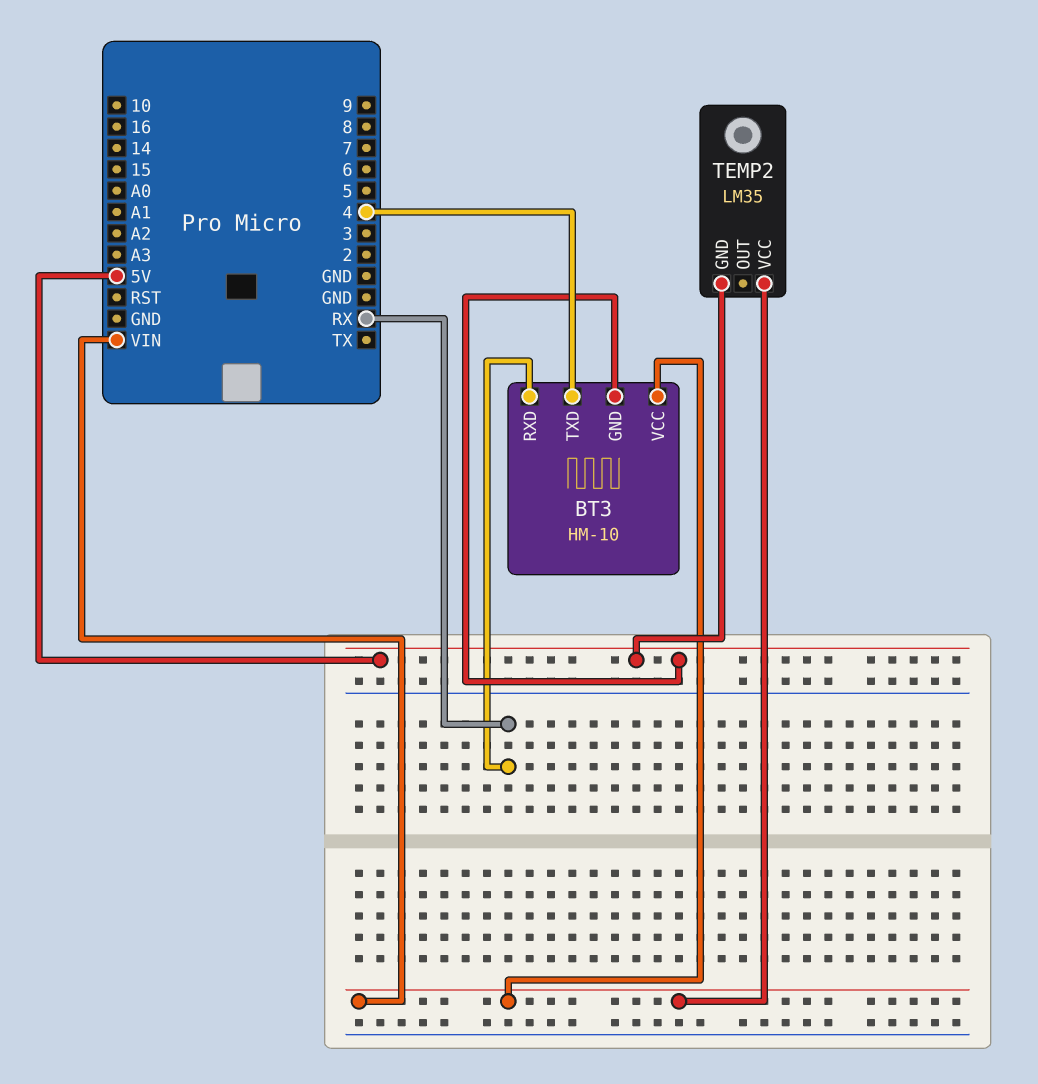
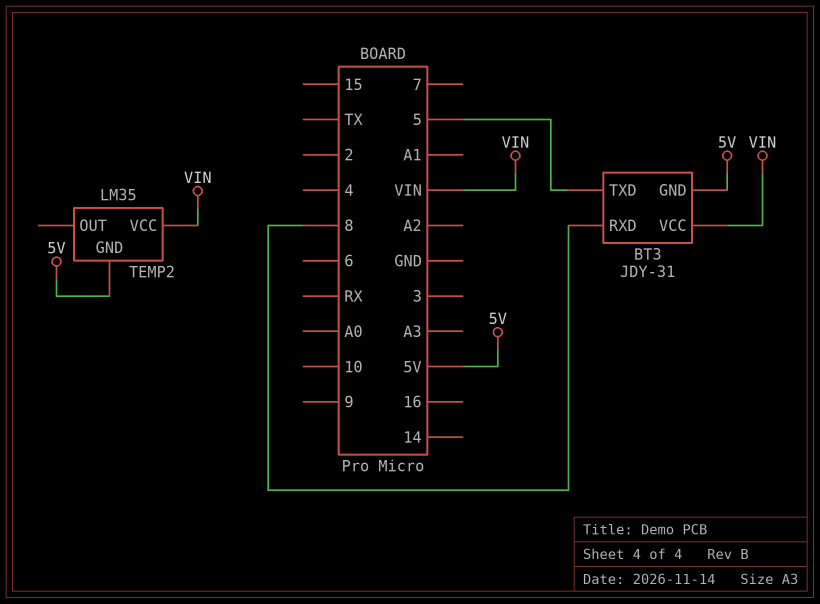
BT3: HM-10 -> JDY-31
BT3 pin RXD: RX -> 8
BT3 pin TXD: 4 -> 5

